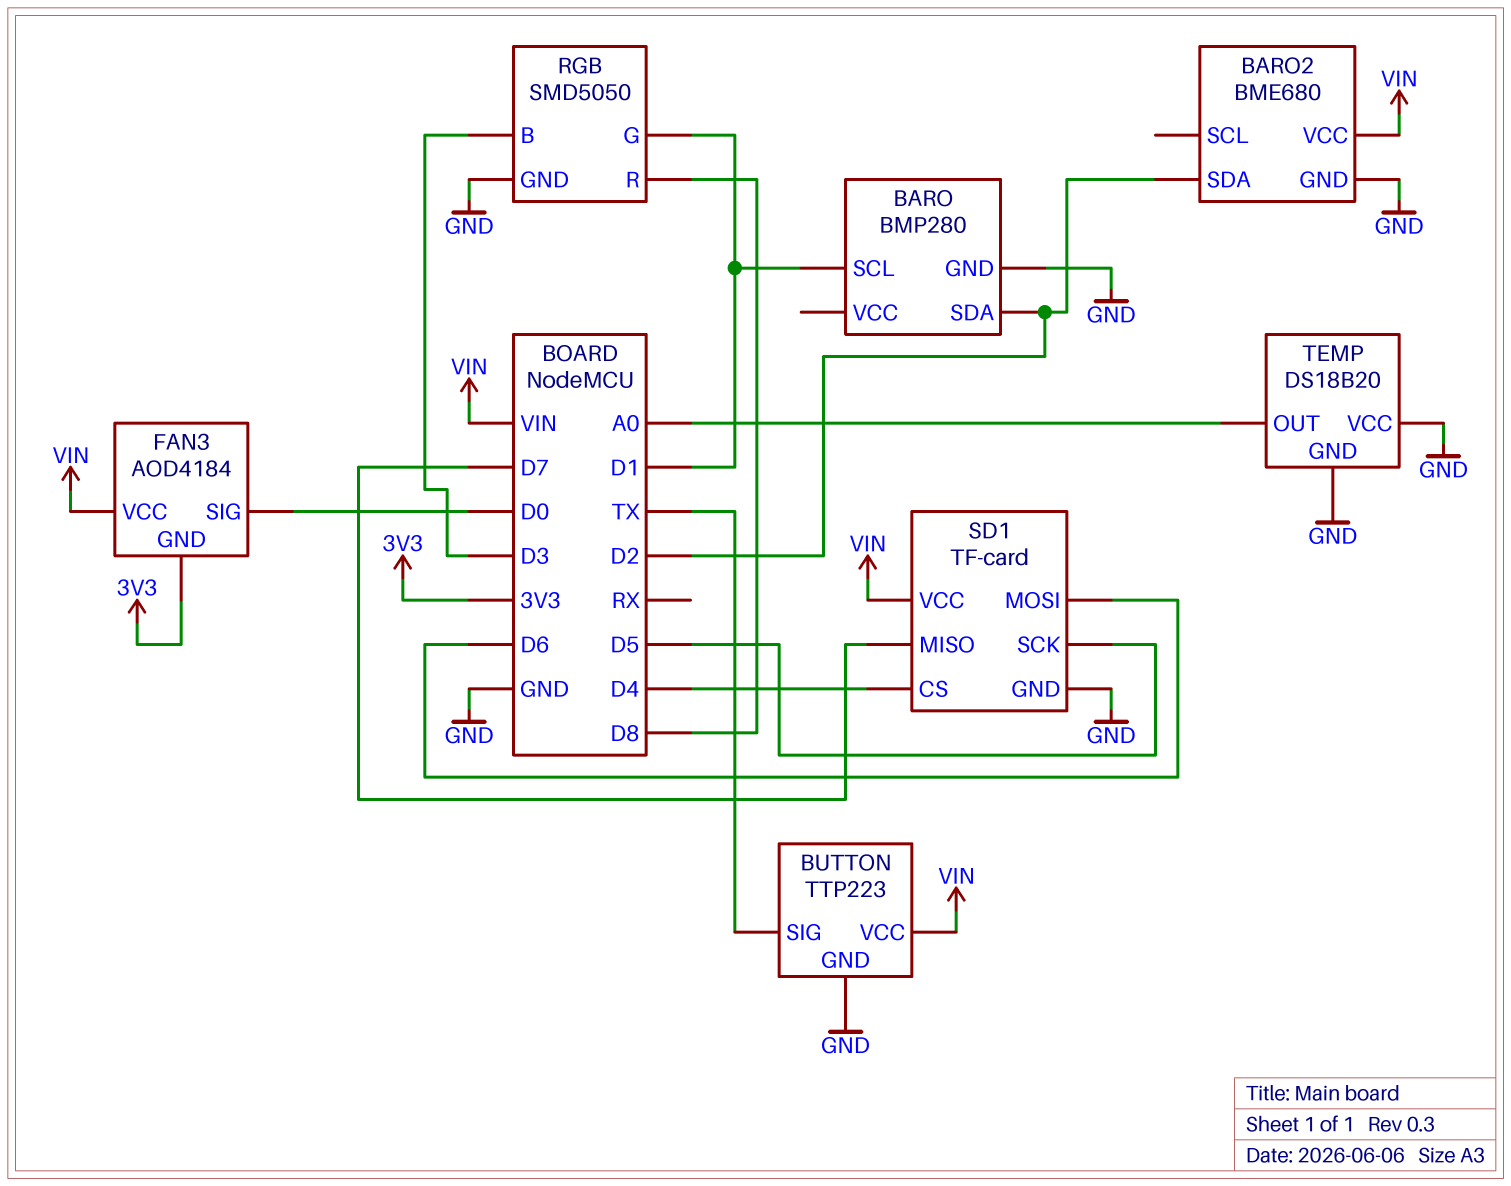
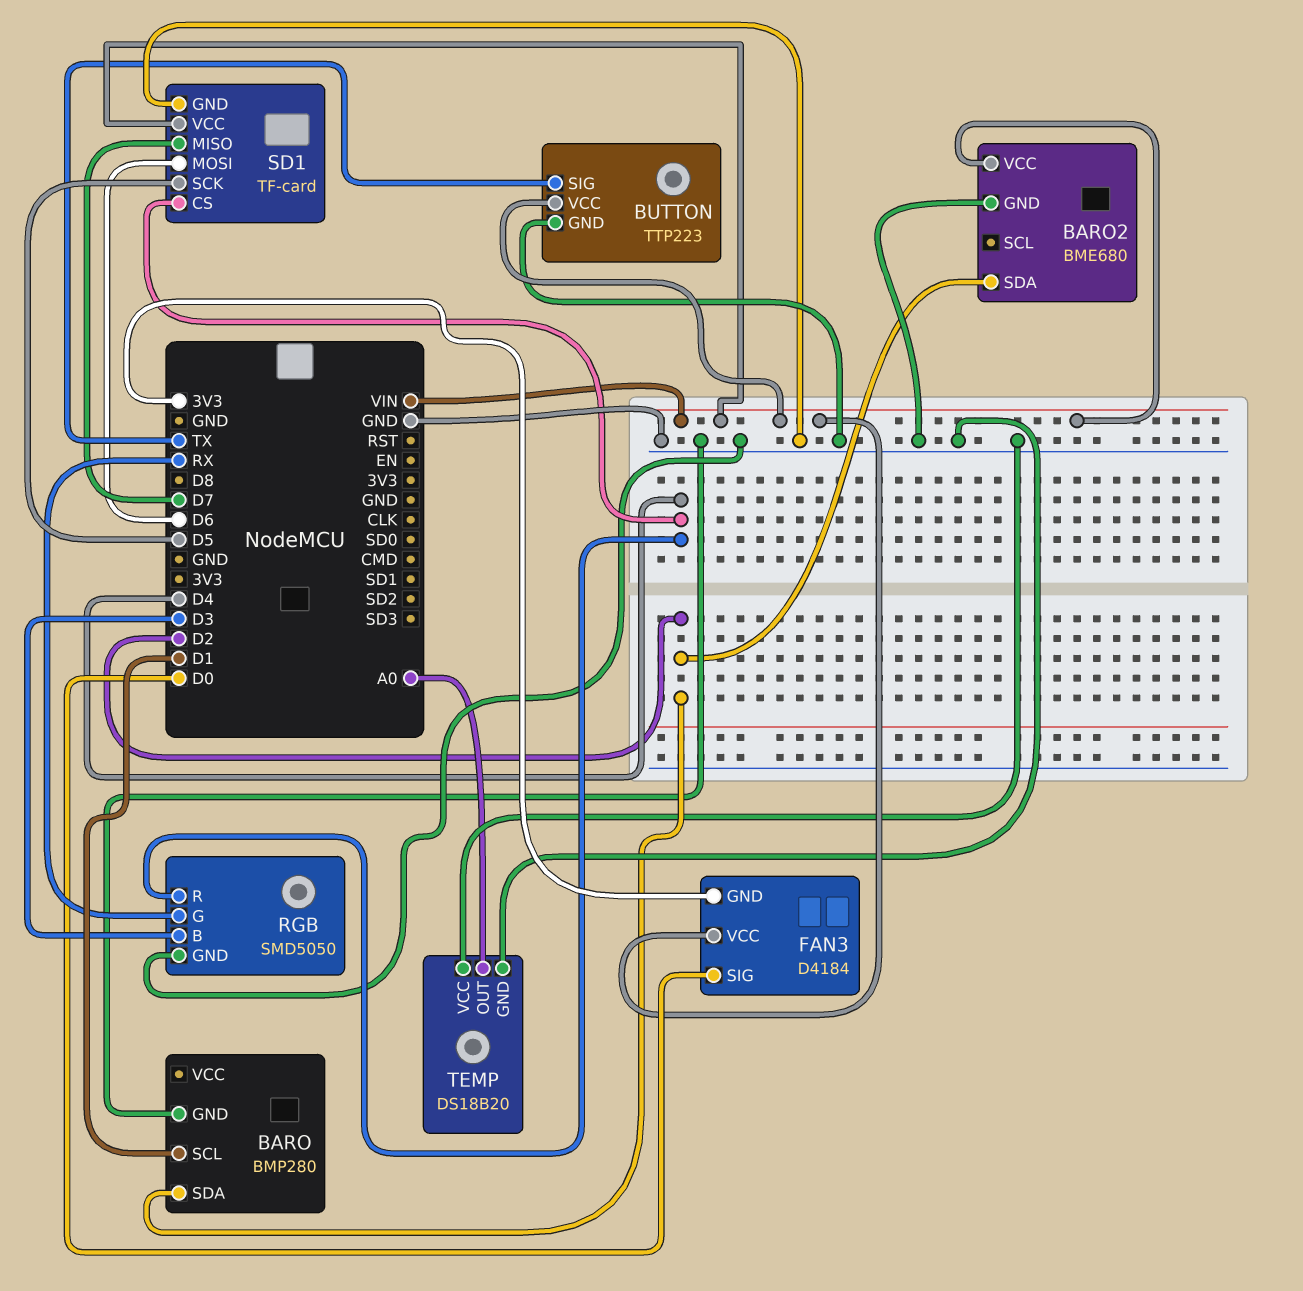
FAN3: AOD4184 -> D4184
RGB pin G: D1 -> RX
RGB pin R: D8 -> D4

